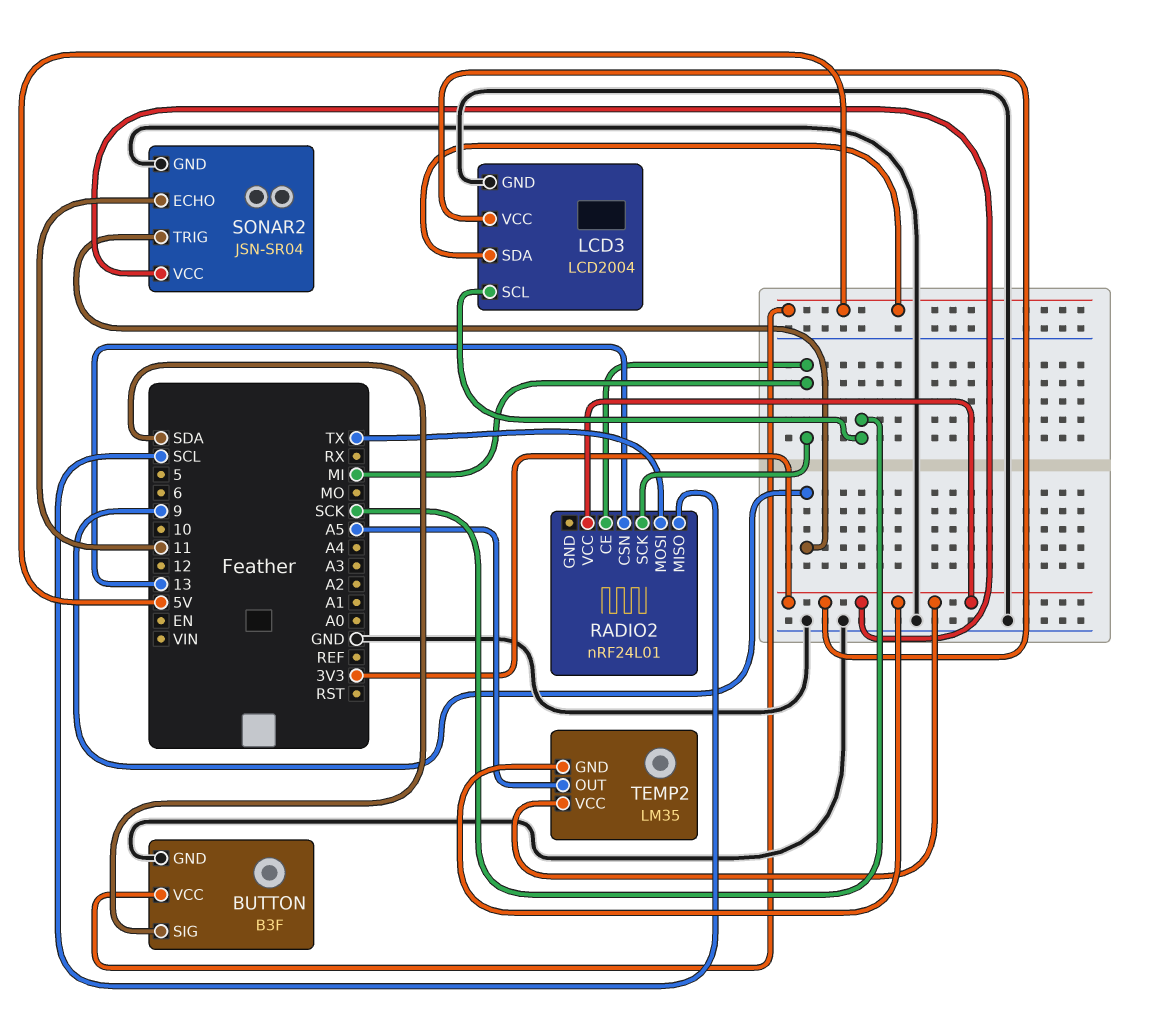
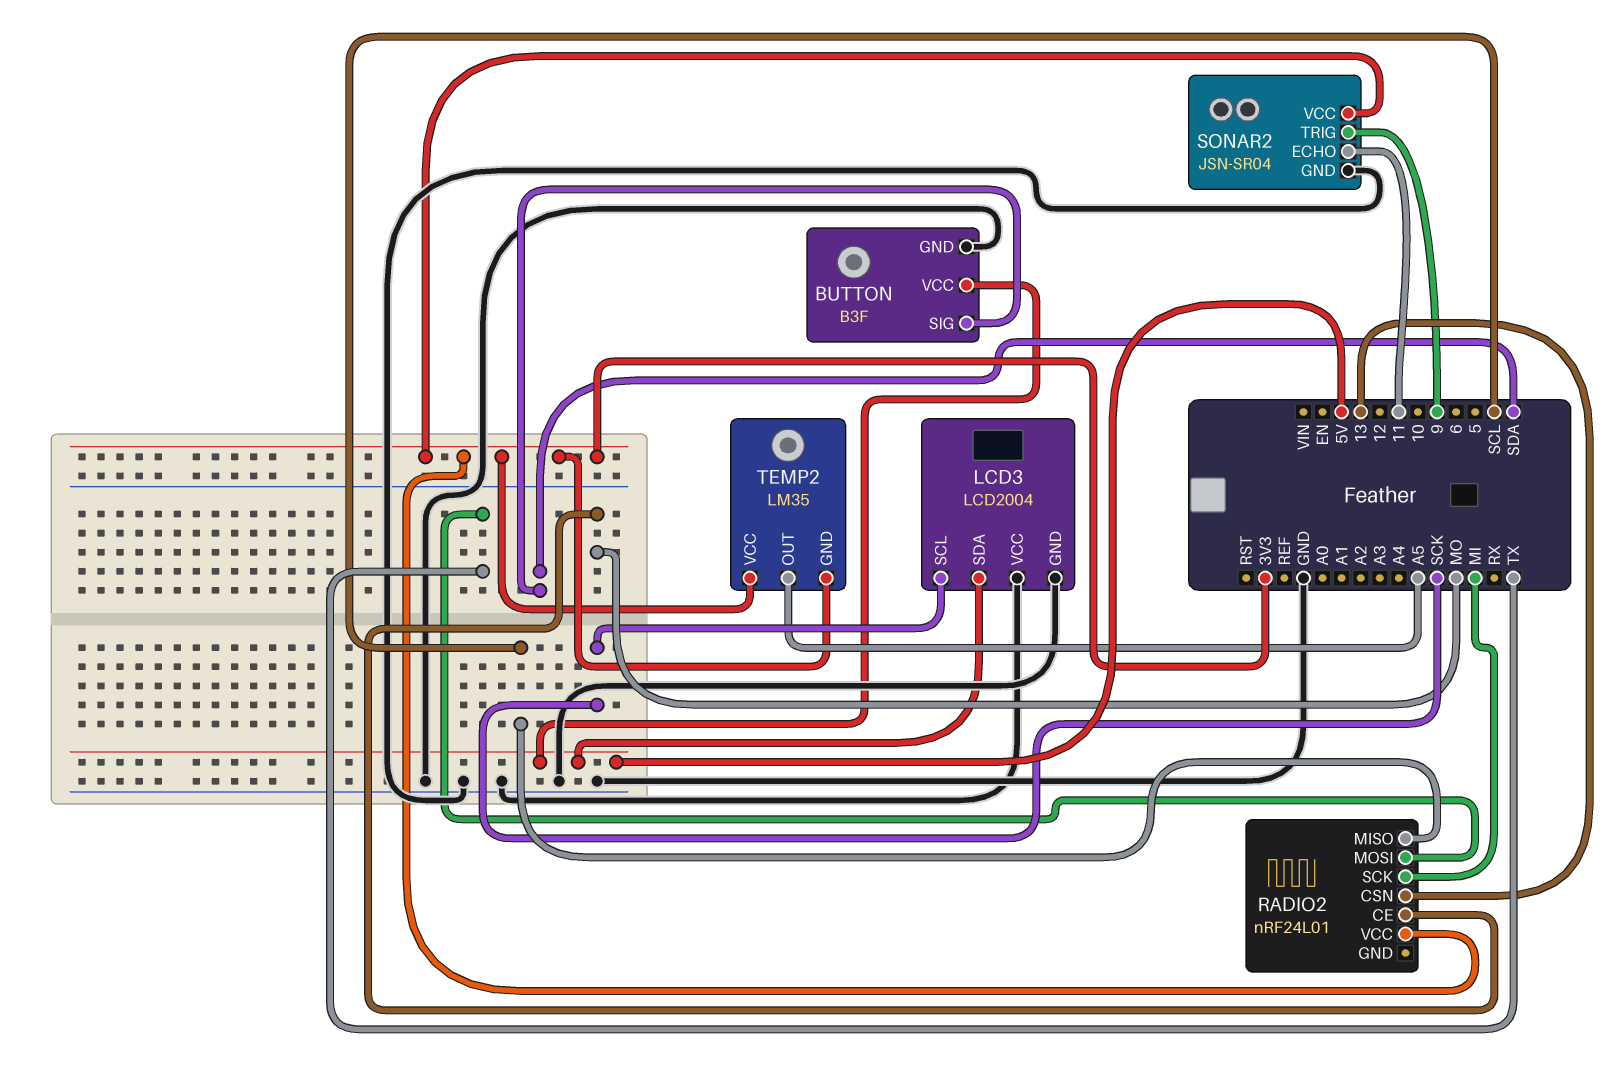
LCD3 pin VCC: 3V3 -> GND
RADIO2 pin CE: MI -> MO

